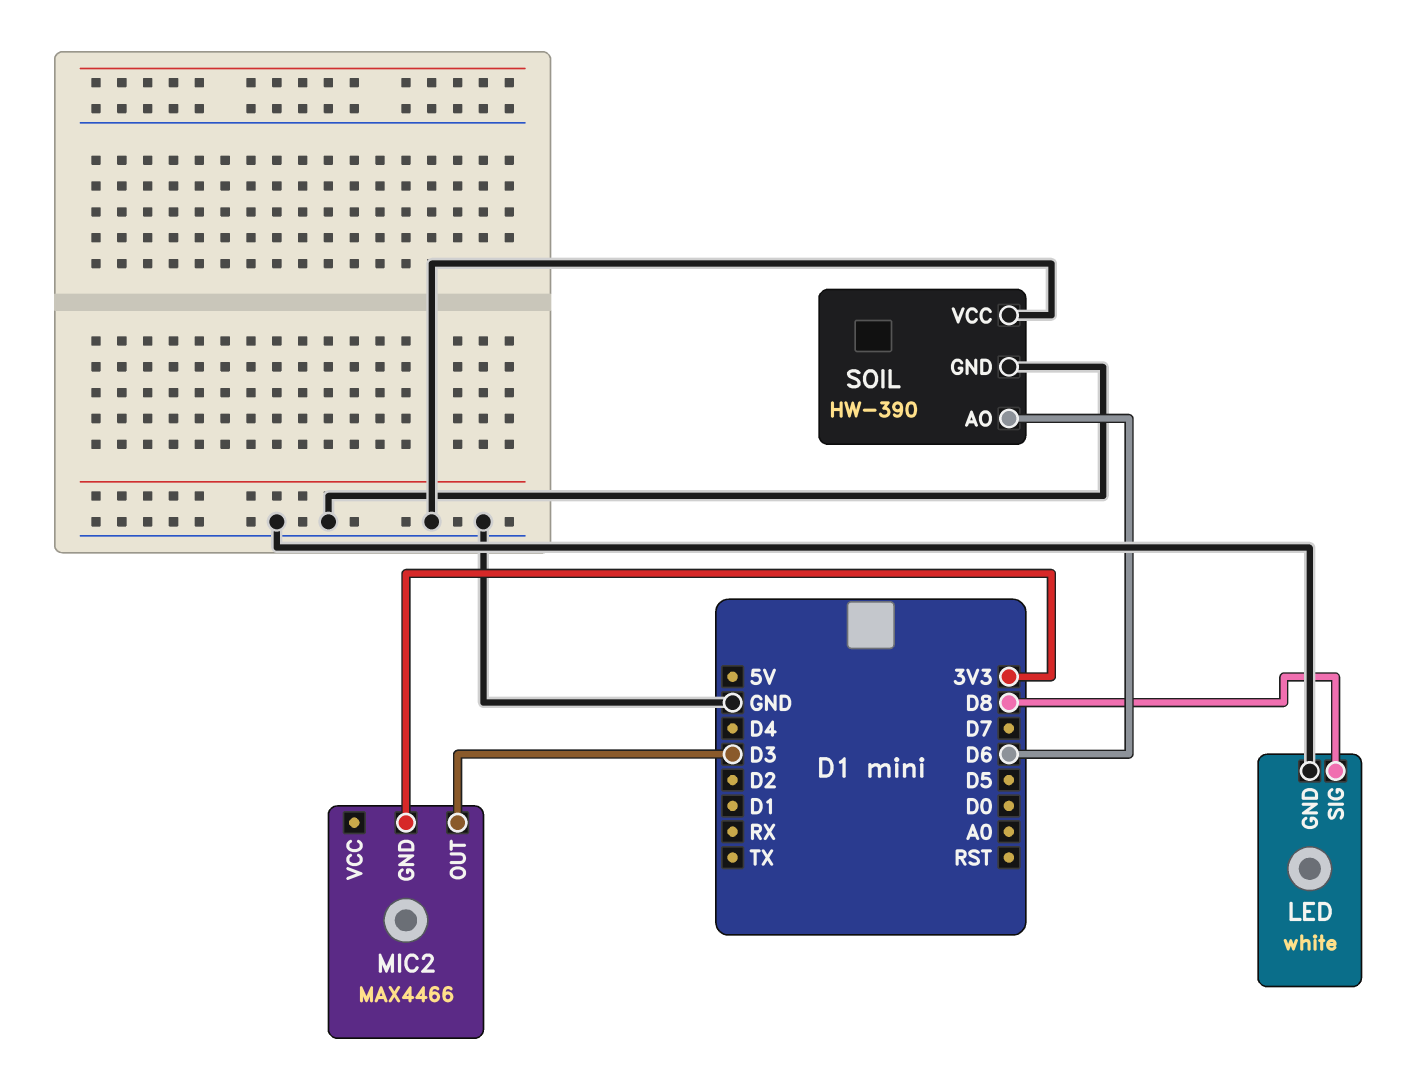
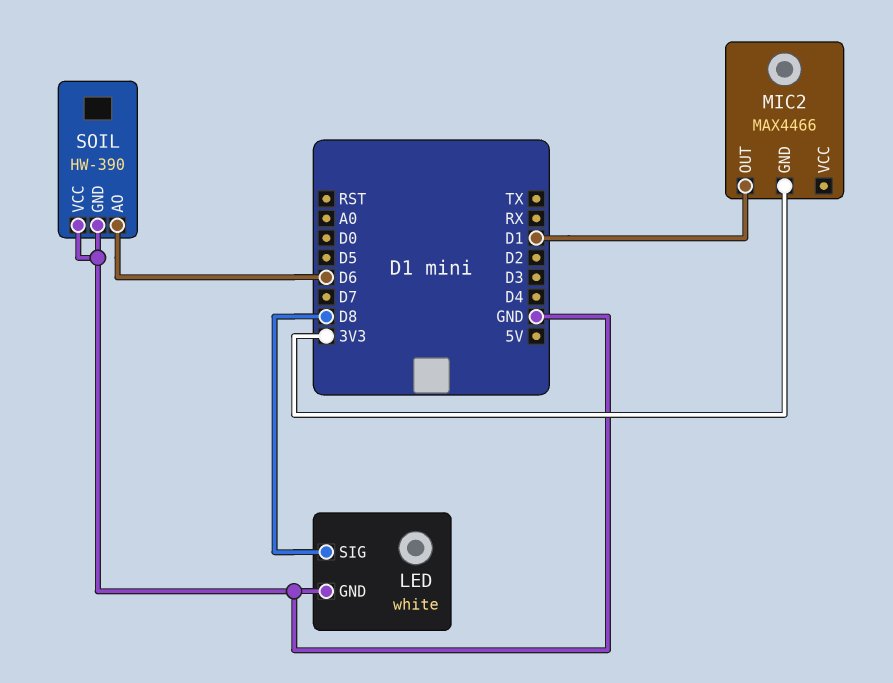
MIC2 pin OUT: D3 -> D1

